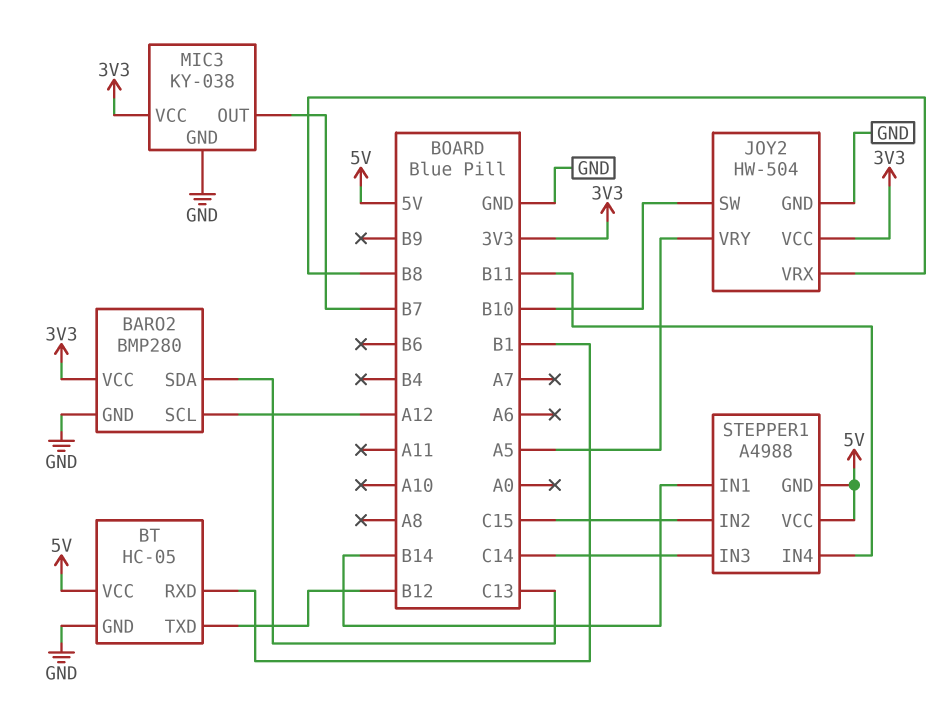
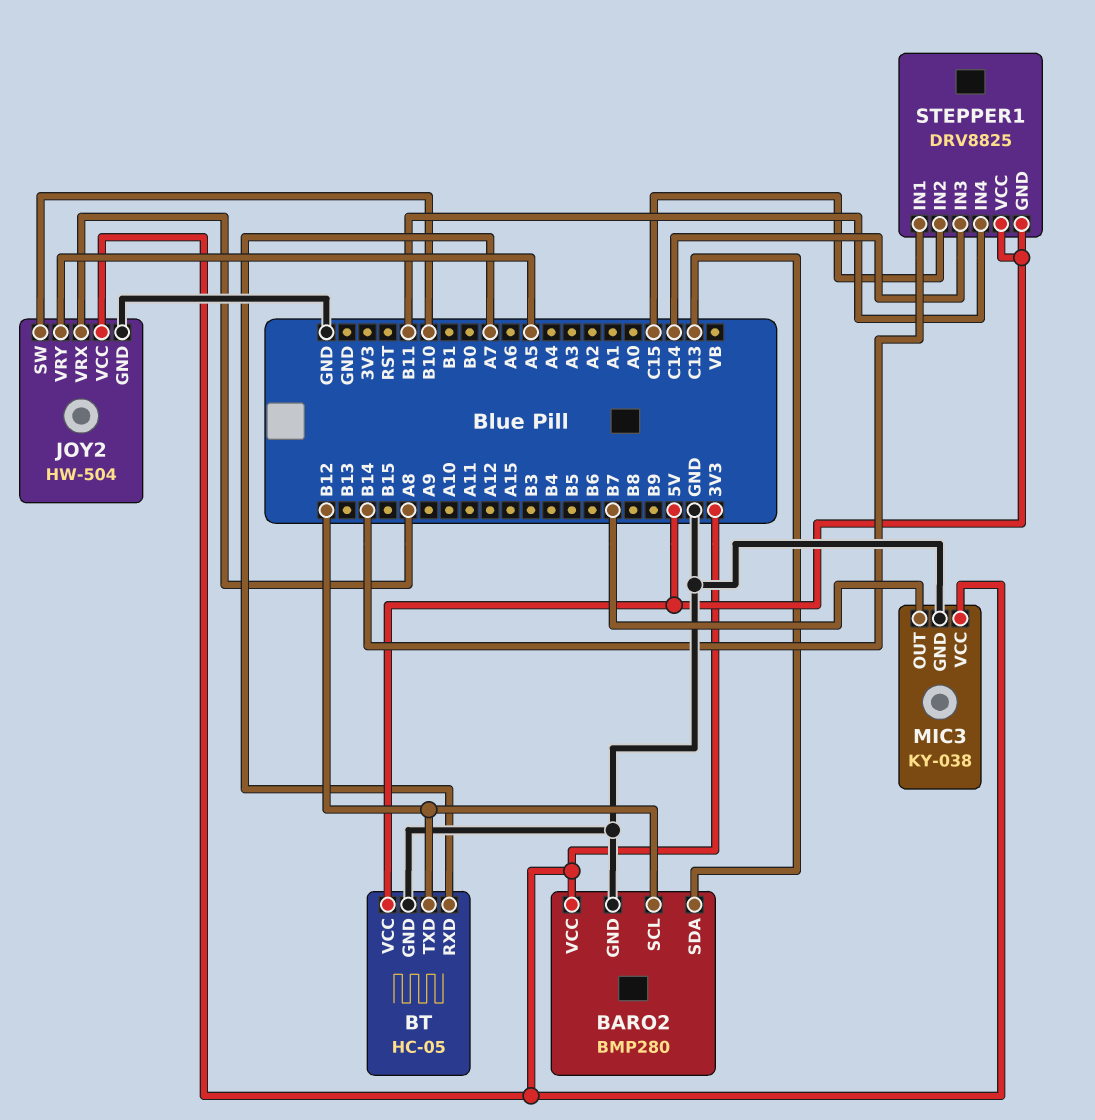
BARO2 pin SCL: A12 -> B12
BT pin RXD: B1 -> A7
JOY2 pin VRX: B8 -> A8
STEPPER1: A4988 -> DRV8825

